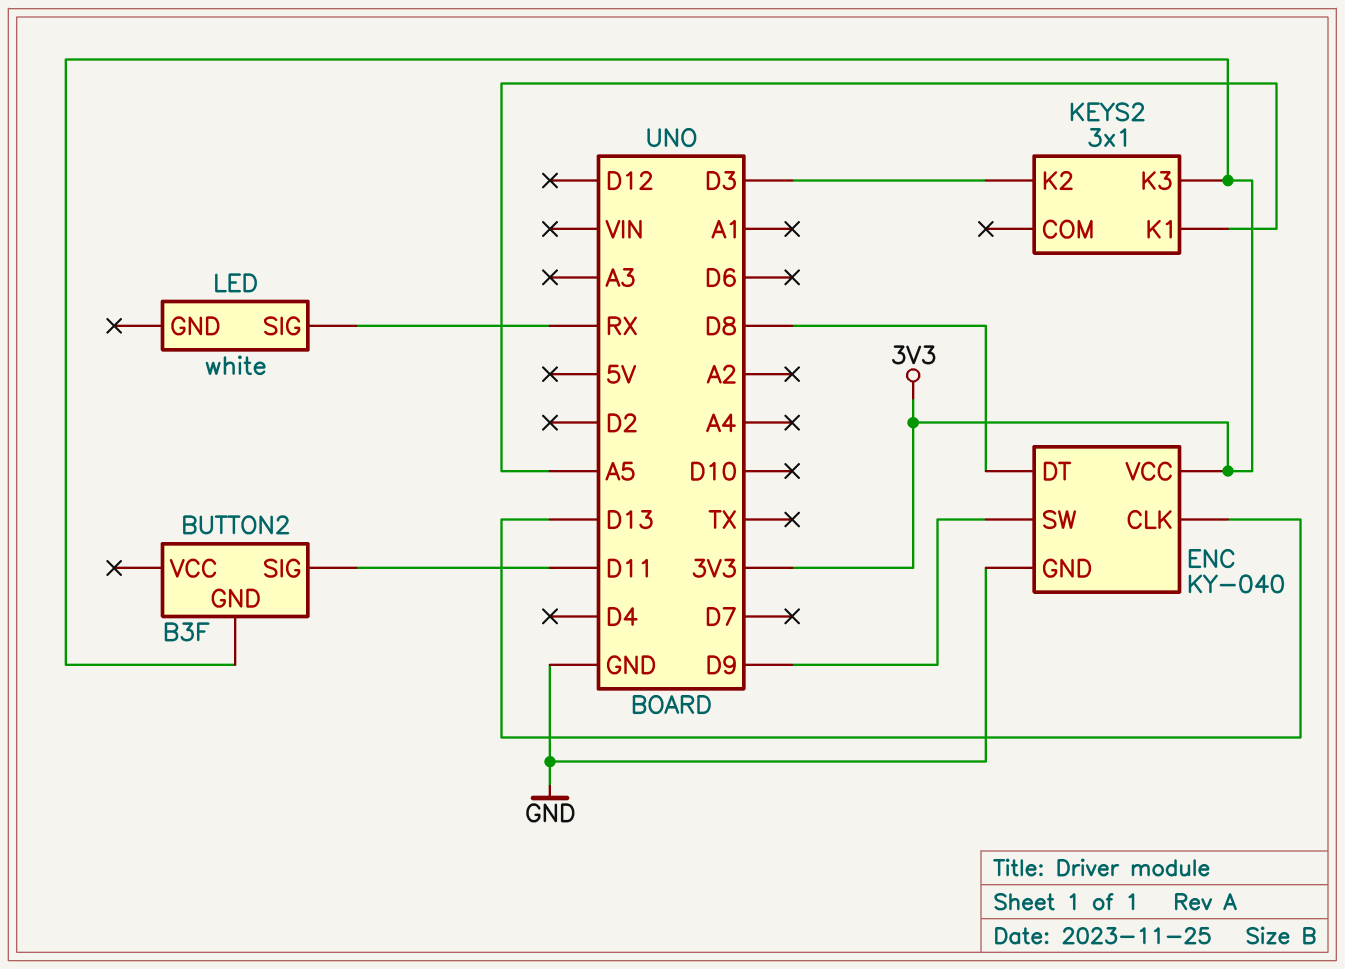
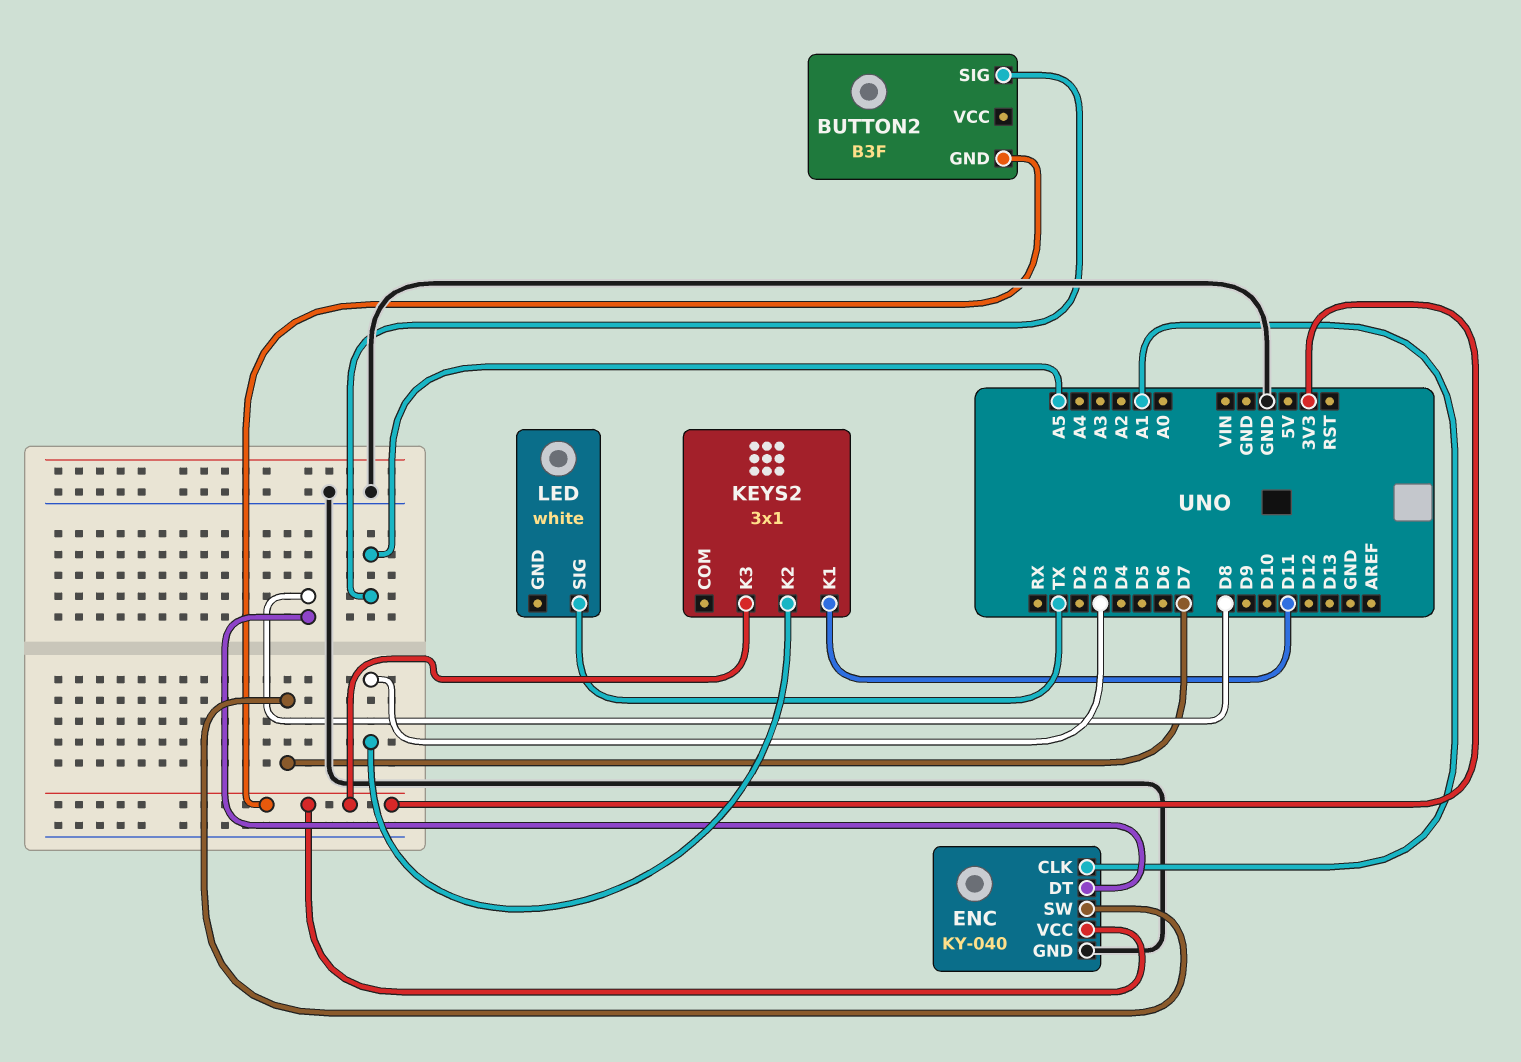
BUTTON2 pin SIG: D11 -> A5
ENC pin CLK: D13 -> A1
ENC pin SW: D9 -> D7
KEYS2 pin K1: A5 -> D11
LED pin SIG: RX -> TX

